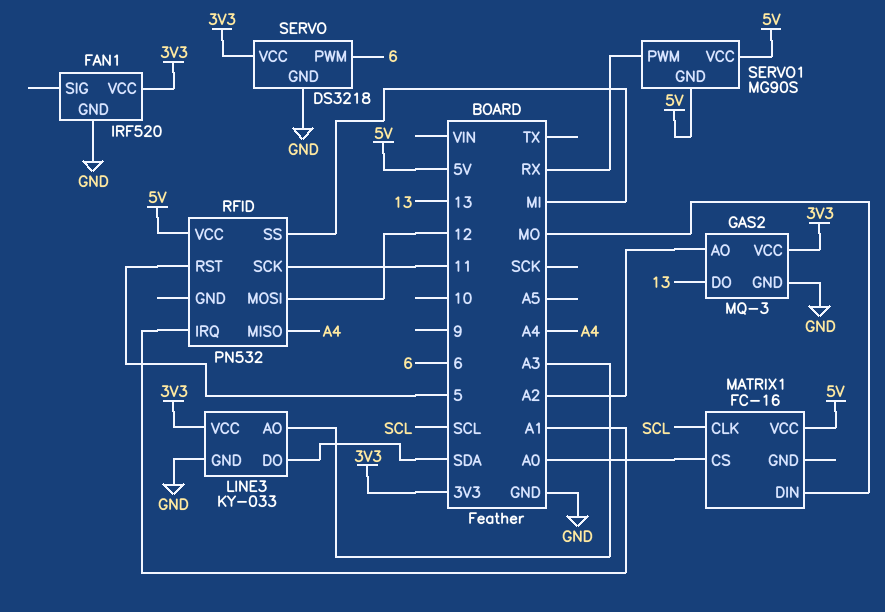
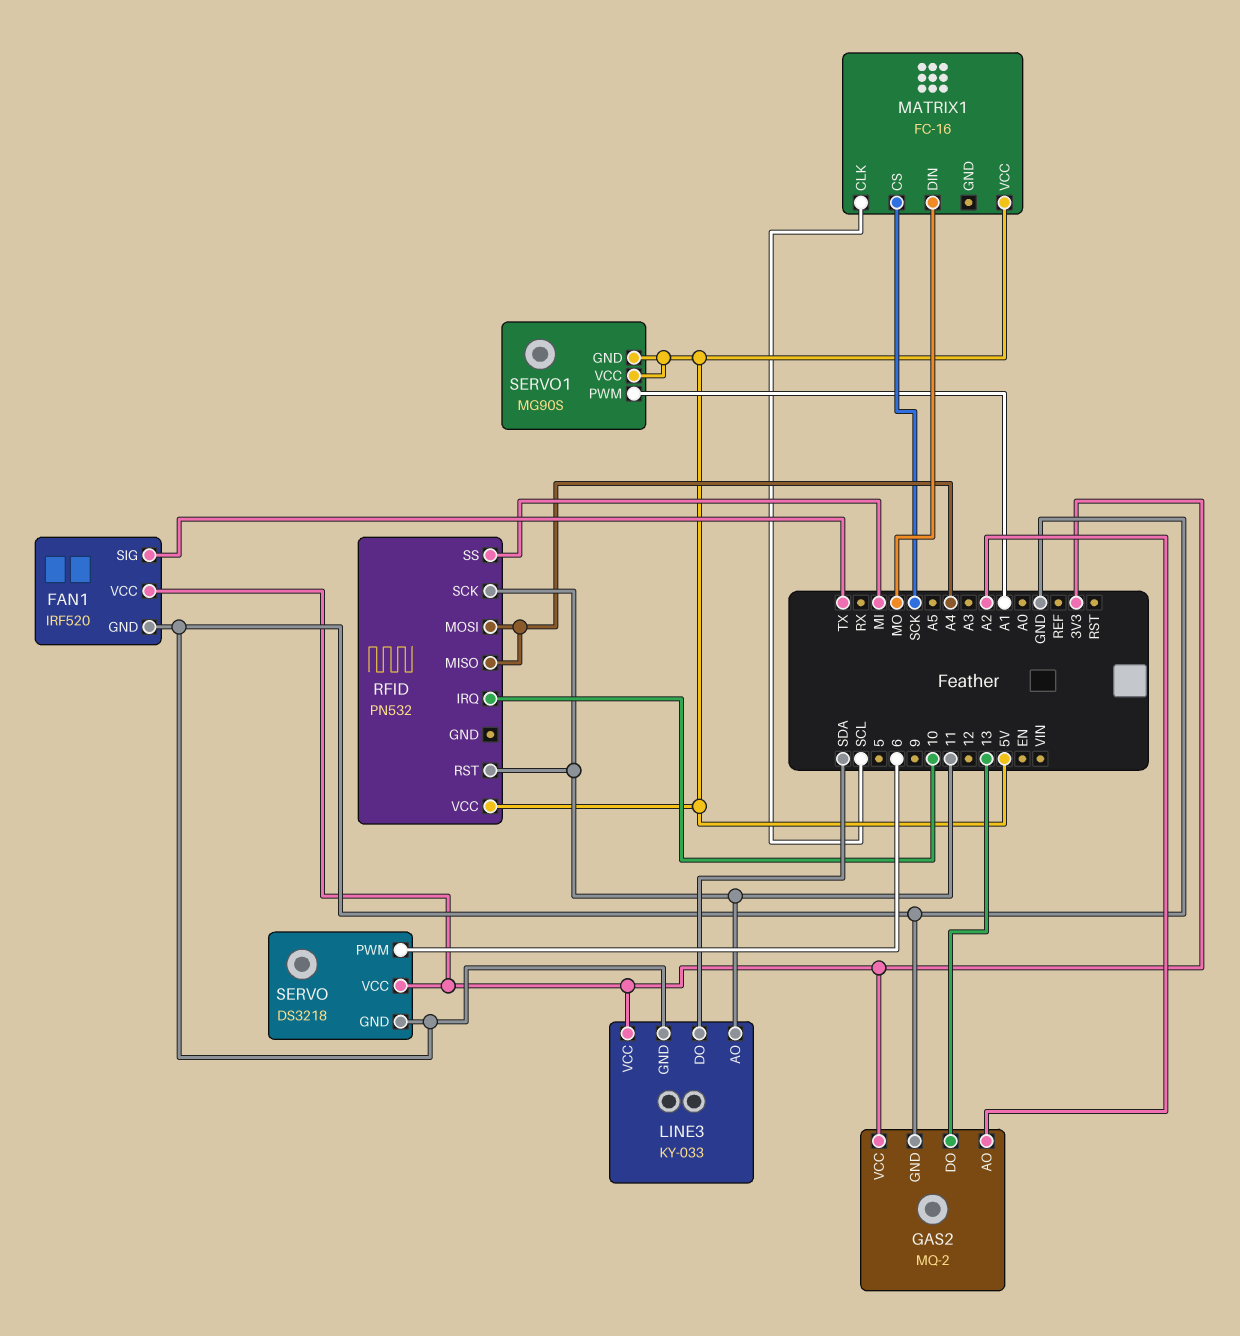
FAN1 pin SIG: none -> TX
GAS2: MQ-3 -> MQ-2
LINE3 pin AO: A3 -> 11
MATRIX1 pin CS: A0 -> SCK
RFID pin IRQ: A1 -> 10
RFID pin MOSI: 12 -> A4
RFID pin RST: 5 -> 11
SERVO1 pin PWM: RX -> A1

